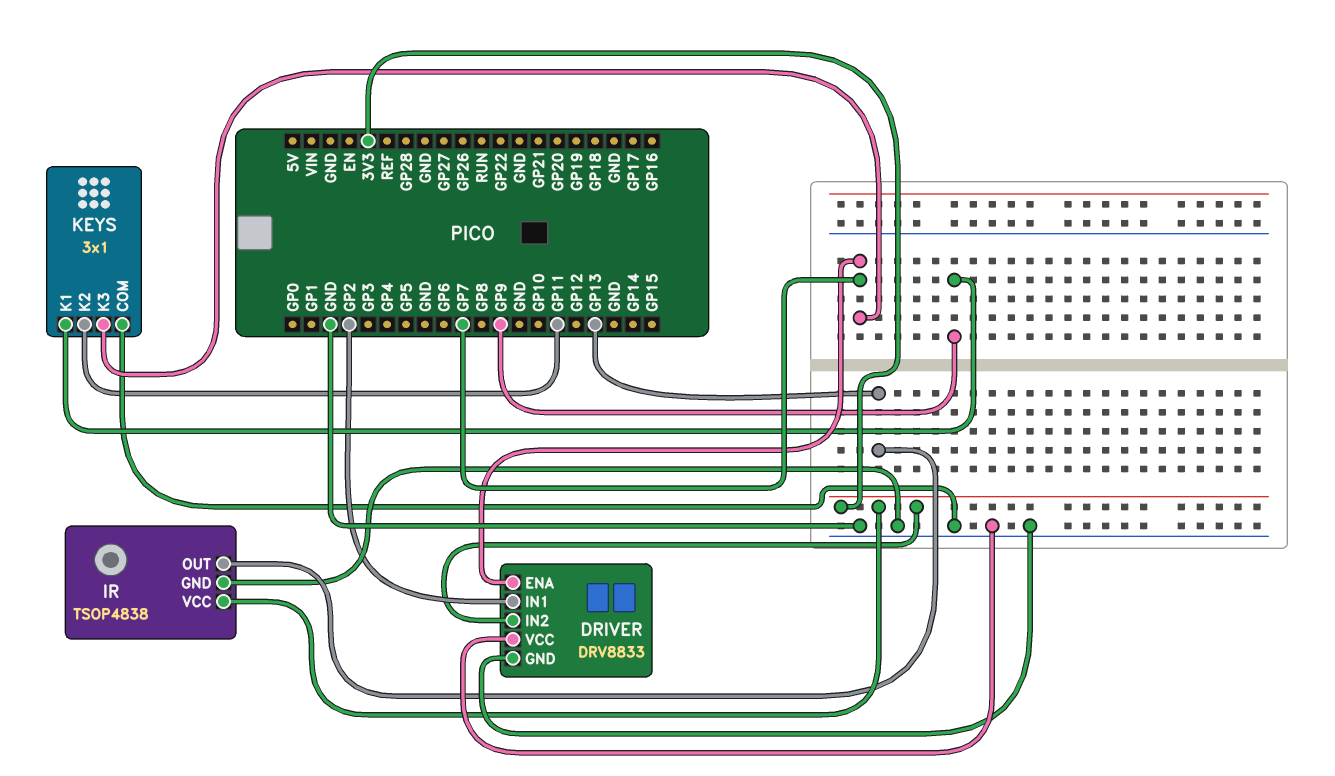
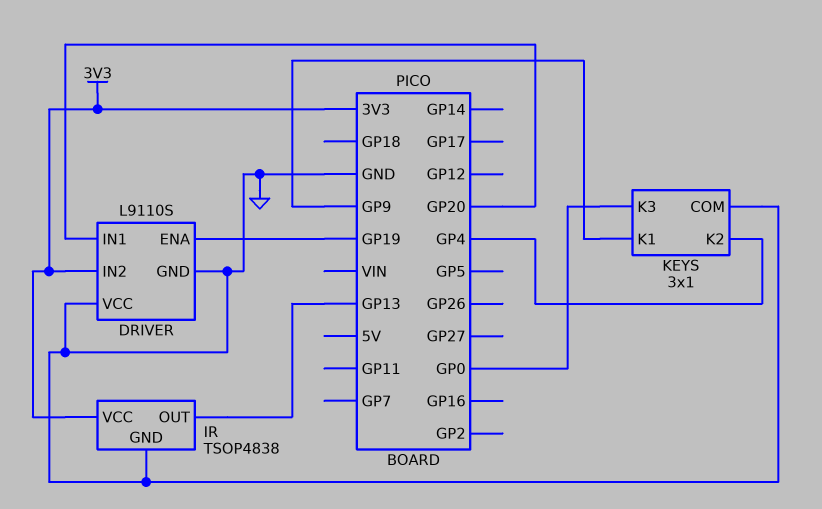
DRIVER: DRV8833 -> L9110S
DRIVER pin ENA: GP7 -> GP19
DRIVER pin IN1: GP2 -> GP20
KEYS pin K2: GP11 -> GP4
KEYS pin K3: GP7 -> GP0

